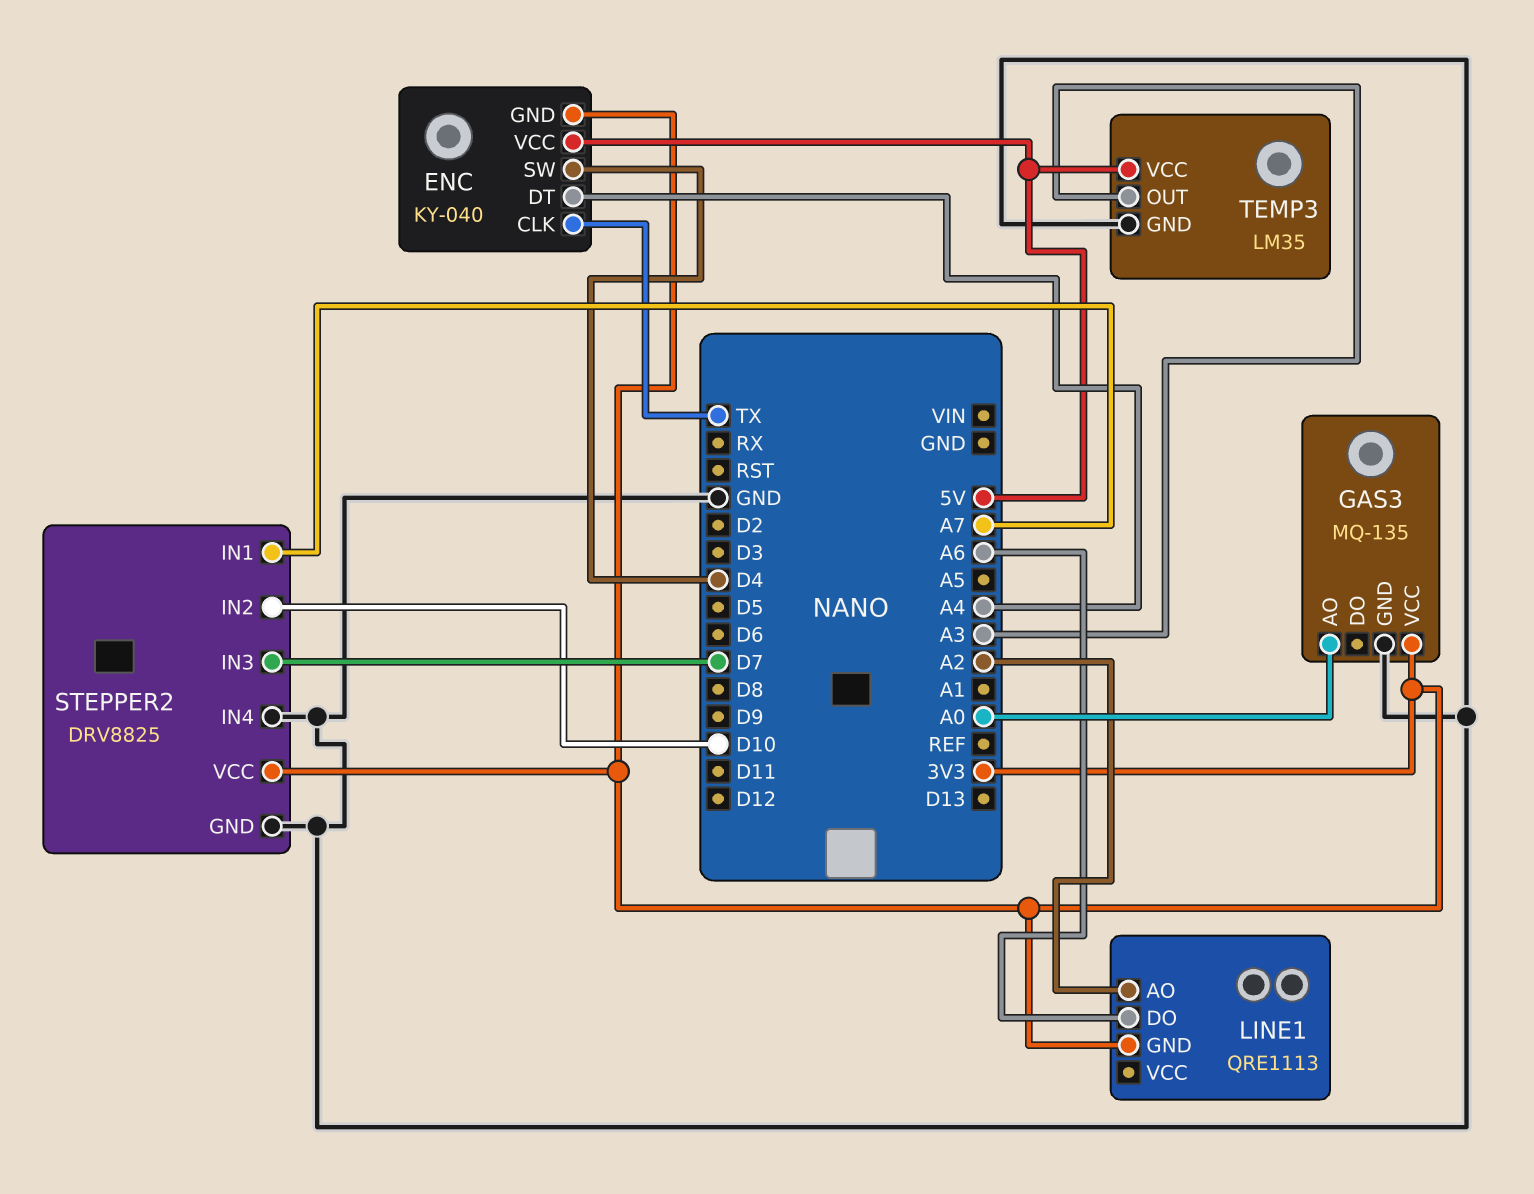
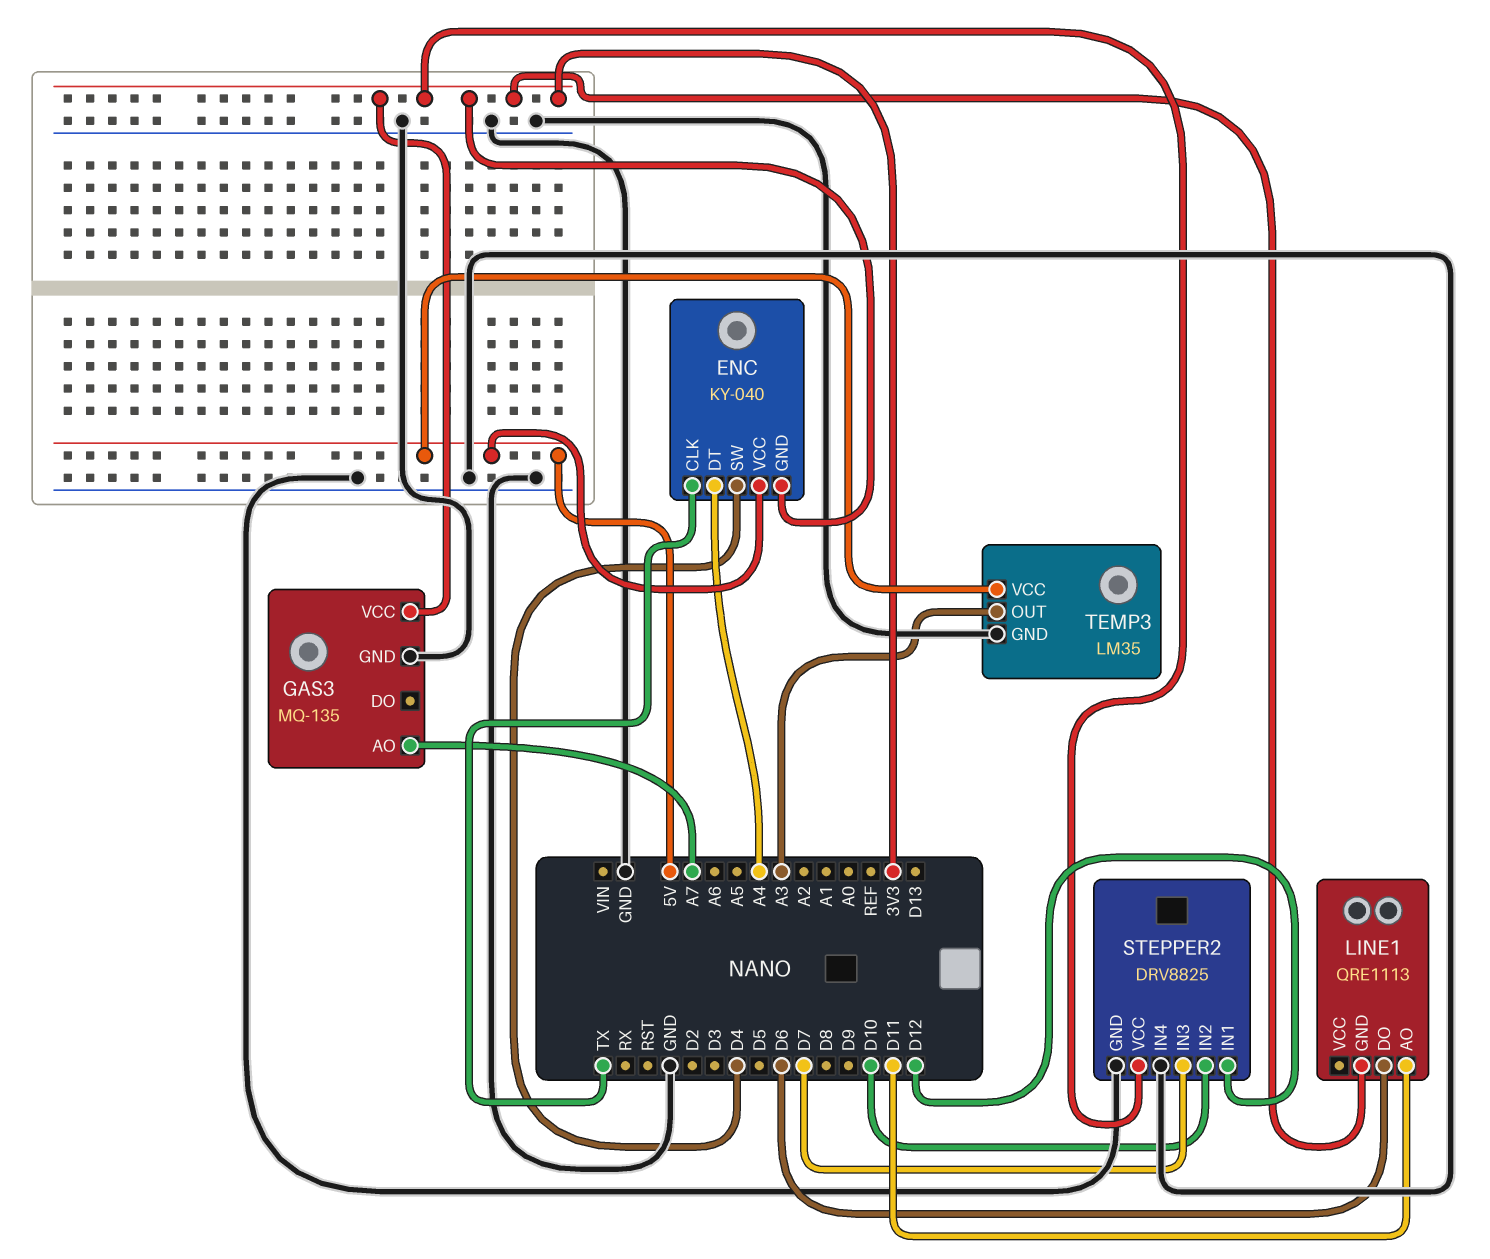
GAS3 pin AO: A0 -> A7
LINE1 pin AO: A2 -> D11
LINE1 pin DO: A6 -> D6
STEPPER2 pin IN1: A7 -> D12

